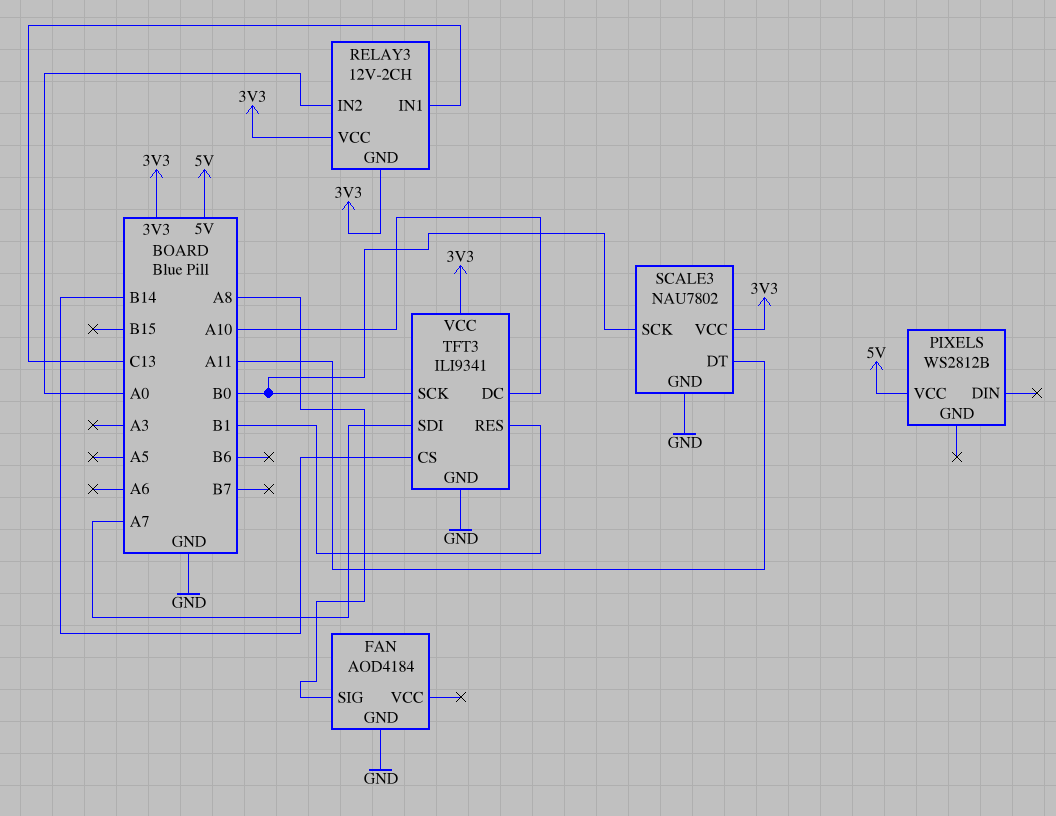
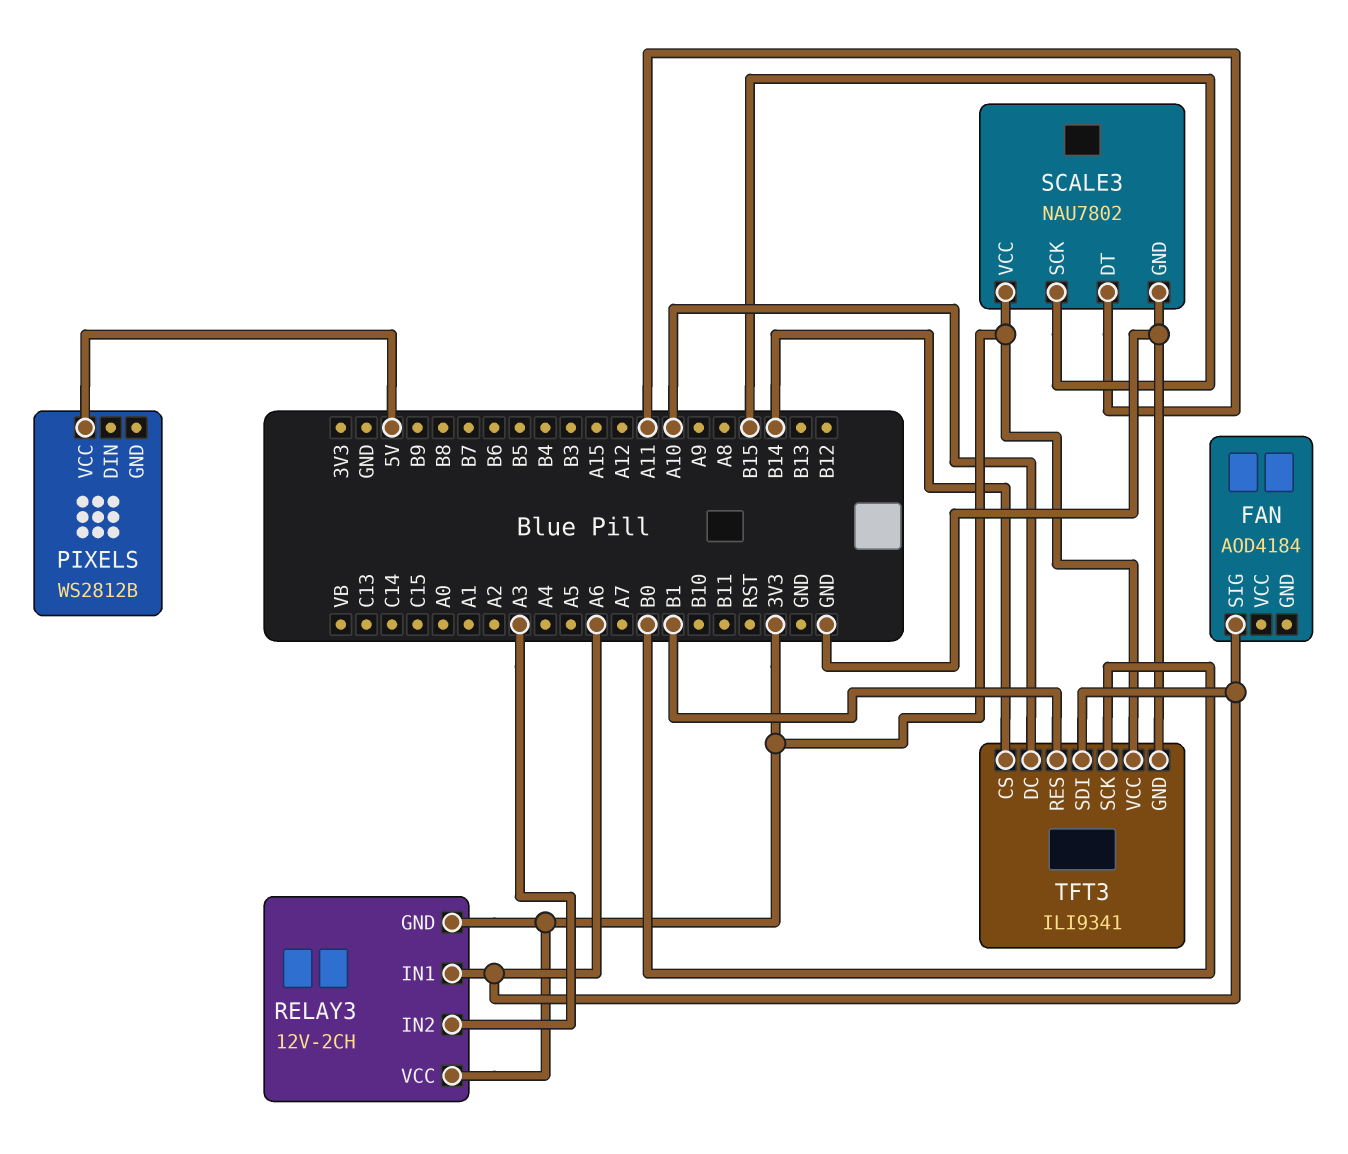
FAN pin GND: GND -> none
FAN pin SIG: A8 -> A6
RELAY3 pin IN1: C13 -> A6
RELAY3 pin IN2: A0 -> A3
SCALE3 pin SCK: B0 -> B15
TFT3 pin SDI: A7 -> A6

